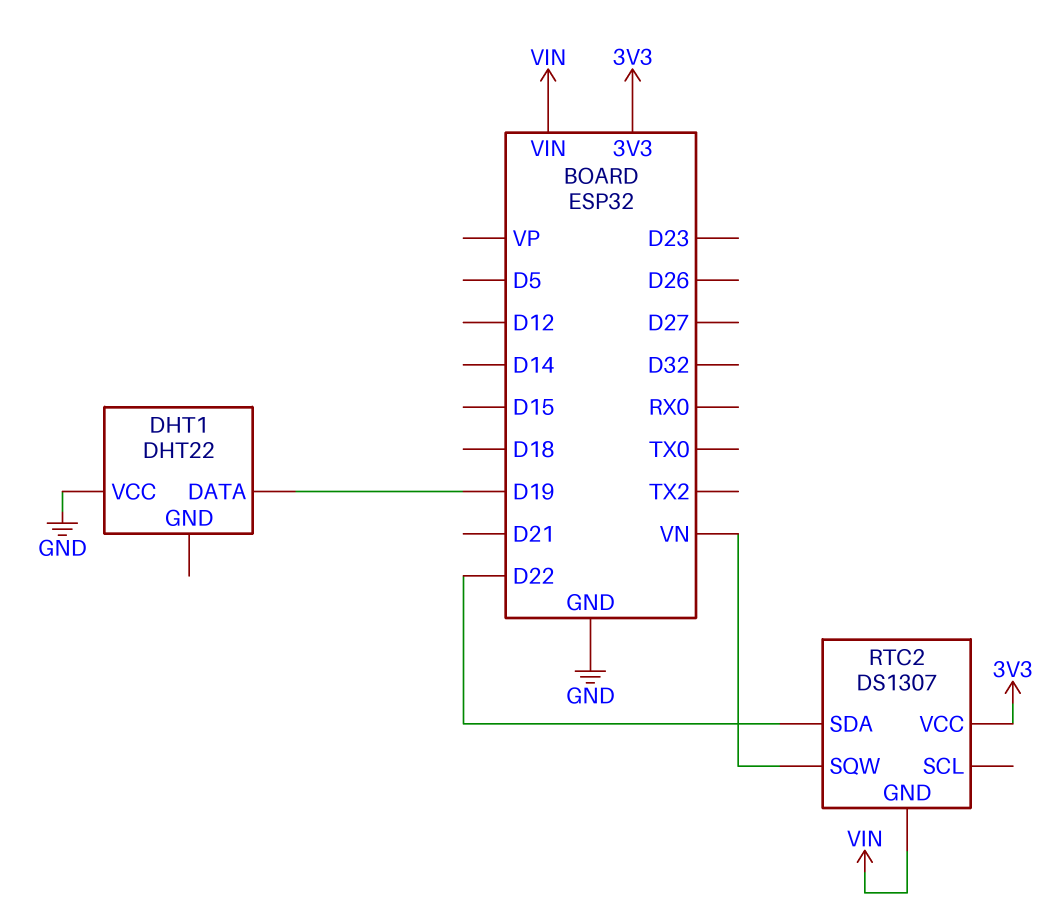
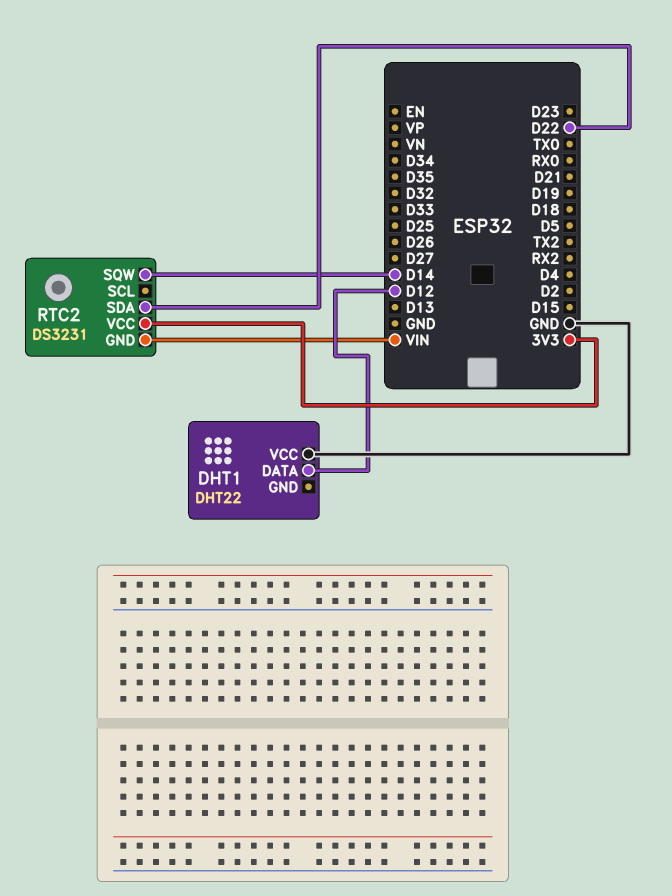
DHT1 pin DATA: D19 -> D12
RTC2: DS1307 -> DS3231
RTC2 pin SQW: VN -> D14

